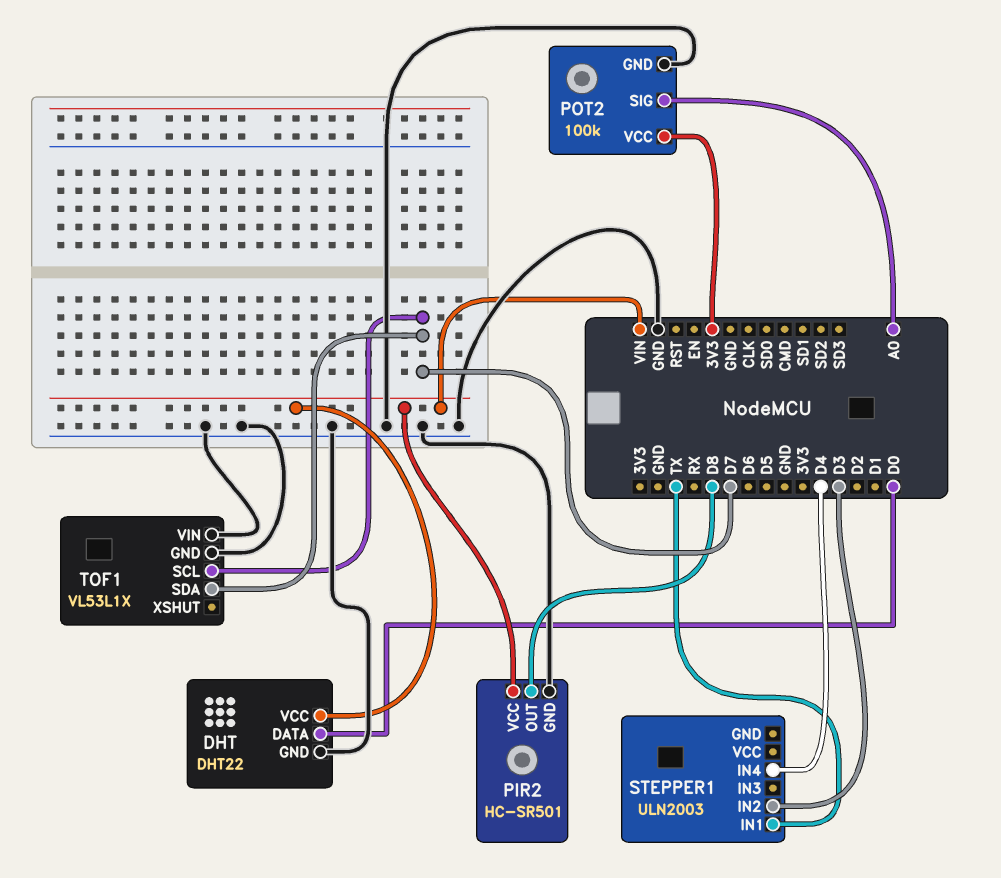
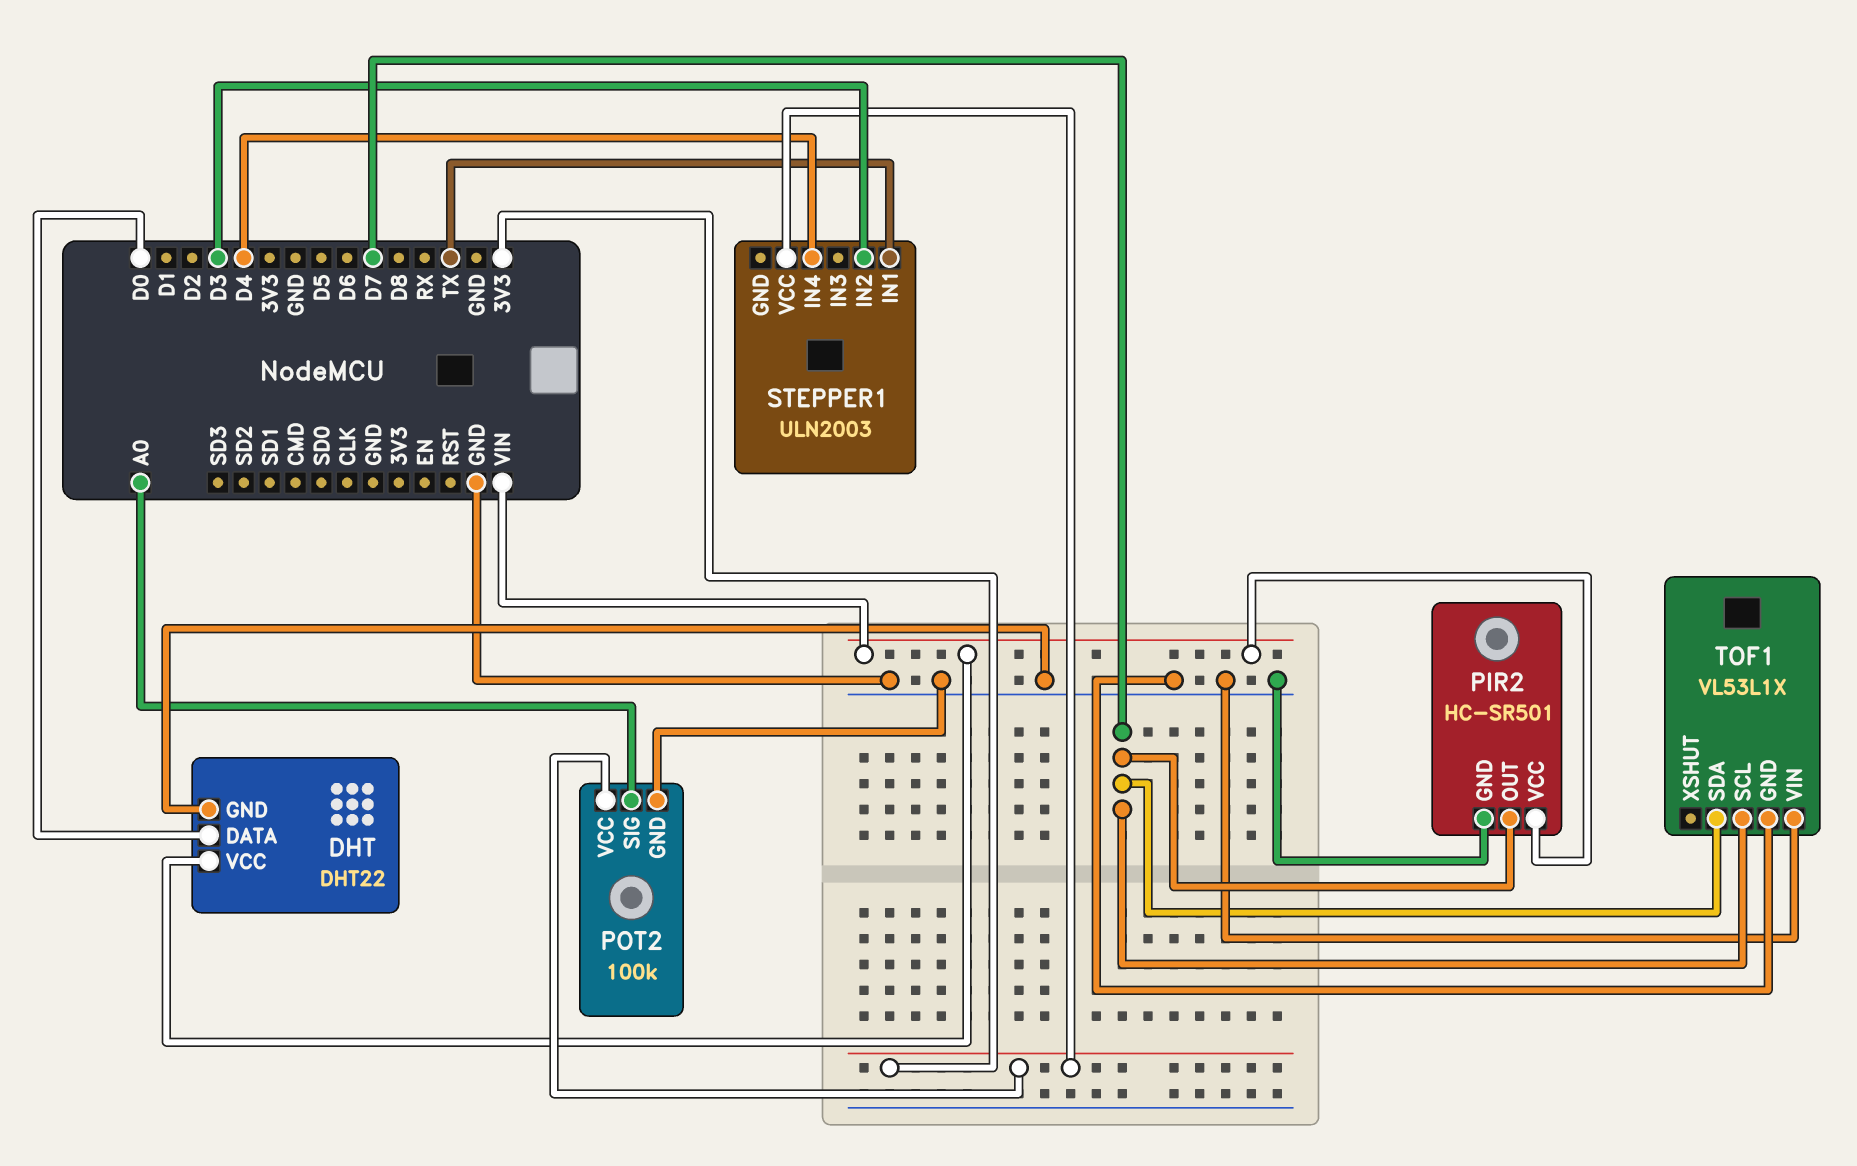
PIR2 pin OUT: D8 -> D7
STEPPER1 pin VCC: none -> 3V3

